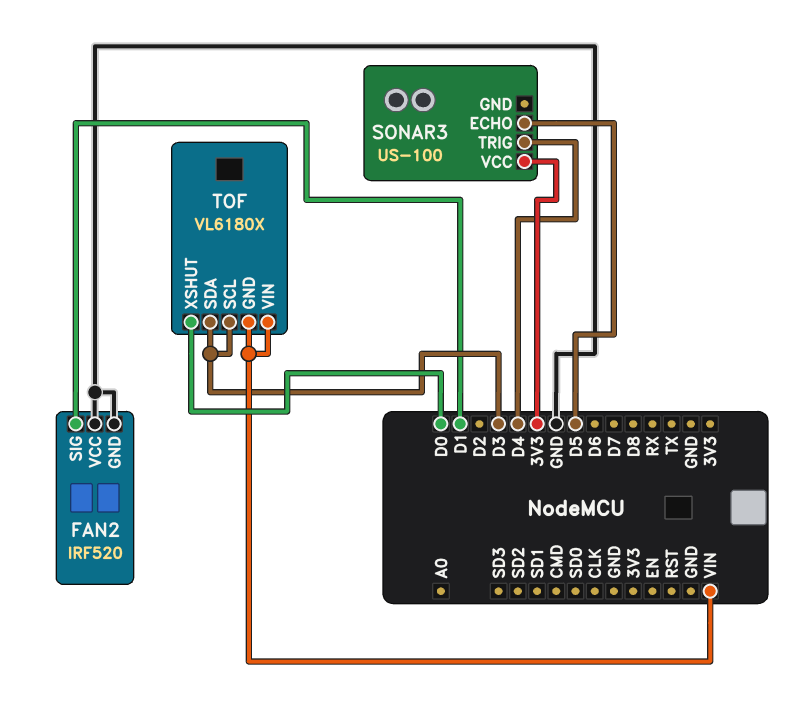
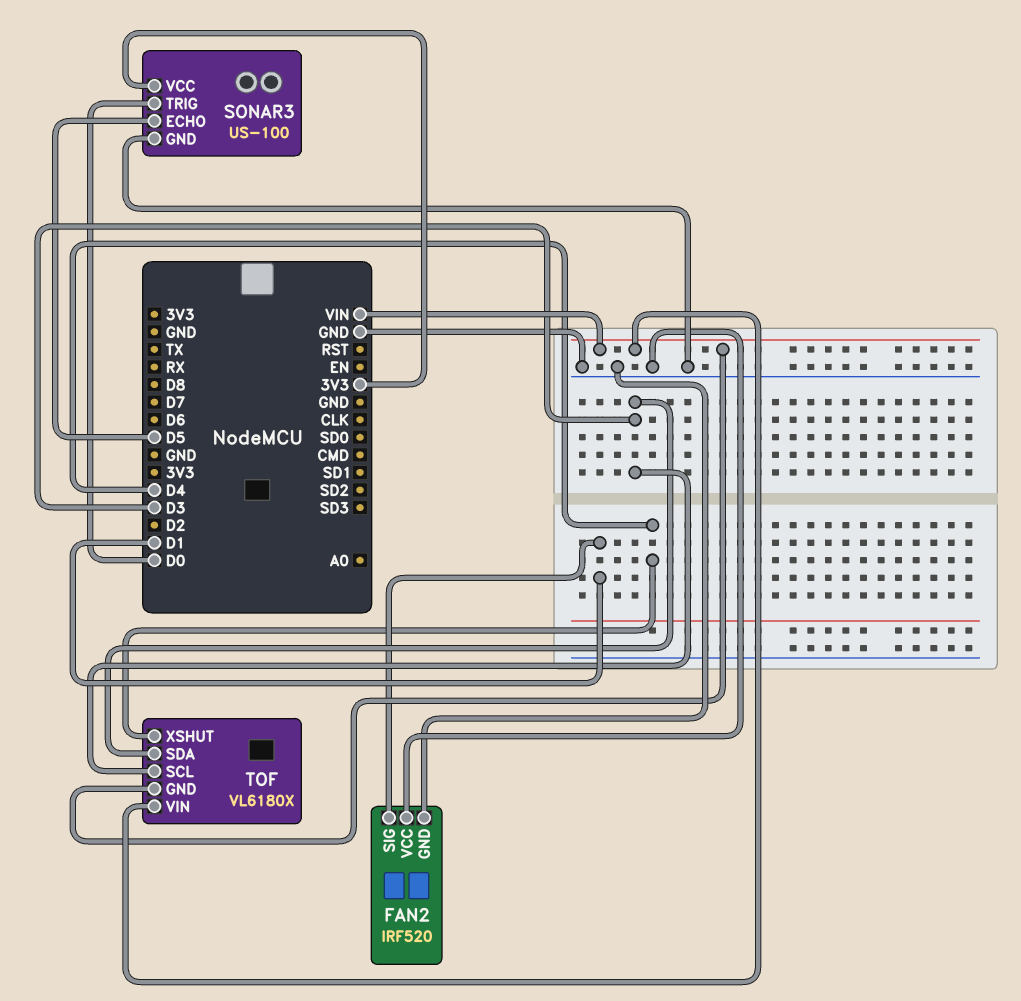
SONAR3 pin GND: none -> GND
SONAR3 pin TRIG: D4 -> D0
TOF pin XSHUT: D0 -> D4

